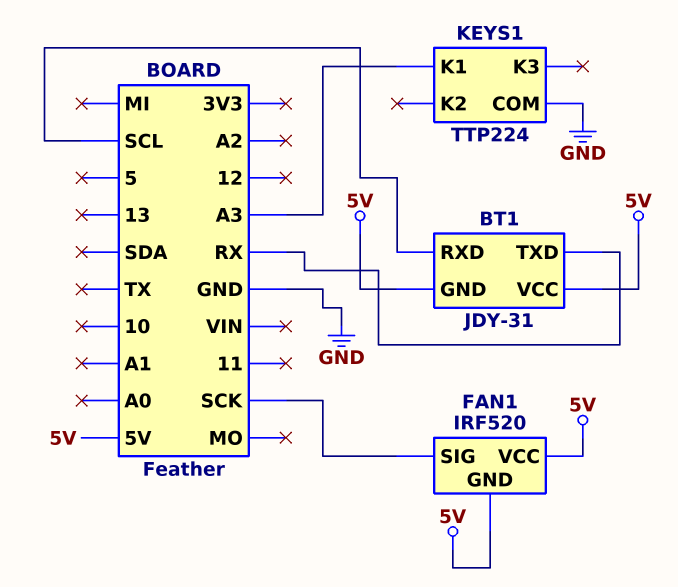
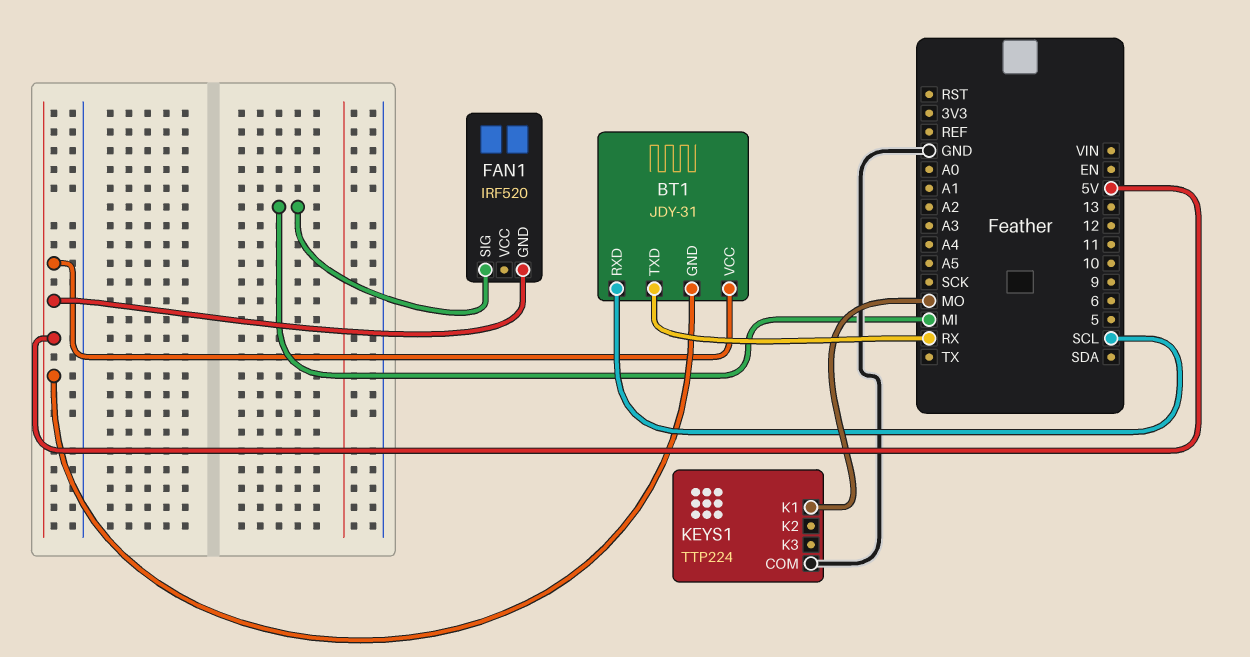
FAN1 pin SIG: SCK -> MI
FAN1 pin VCC: 5V -> none
KEYS1 pin K1: A3 -> MO

